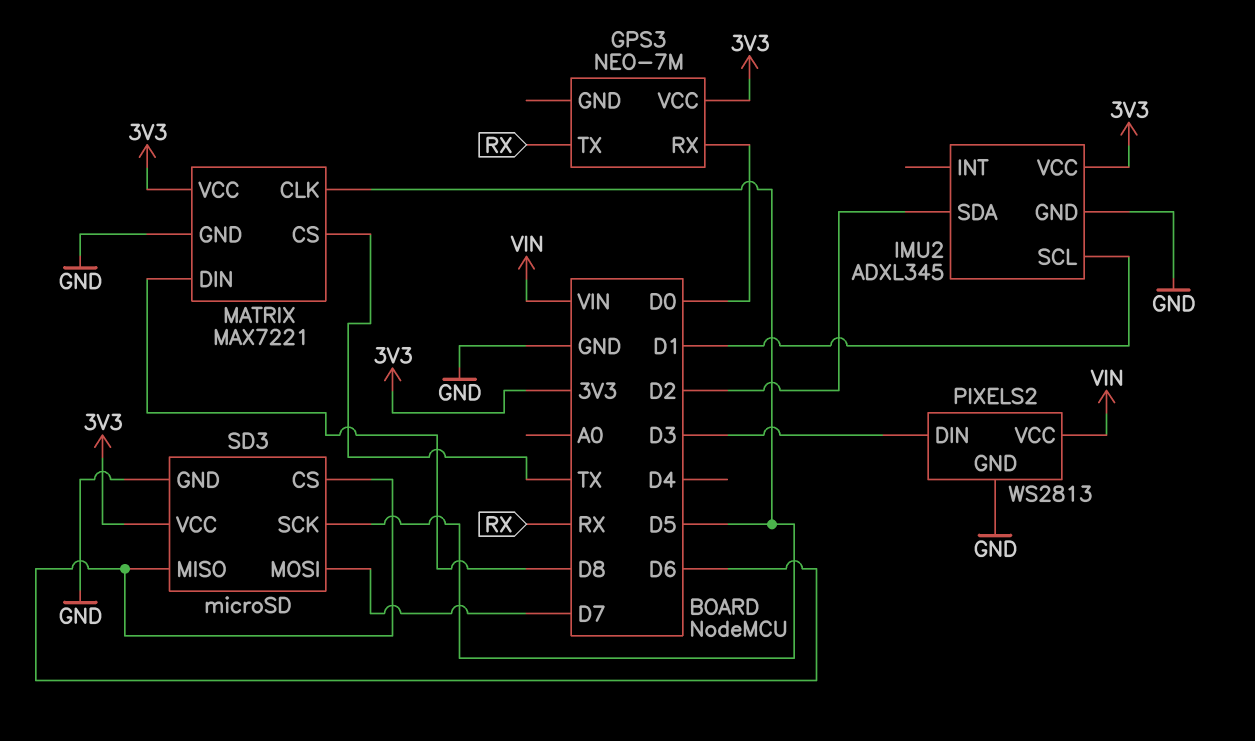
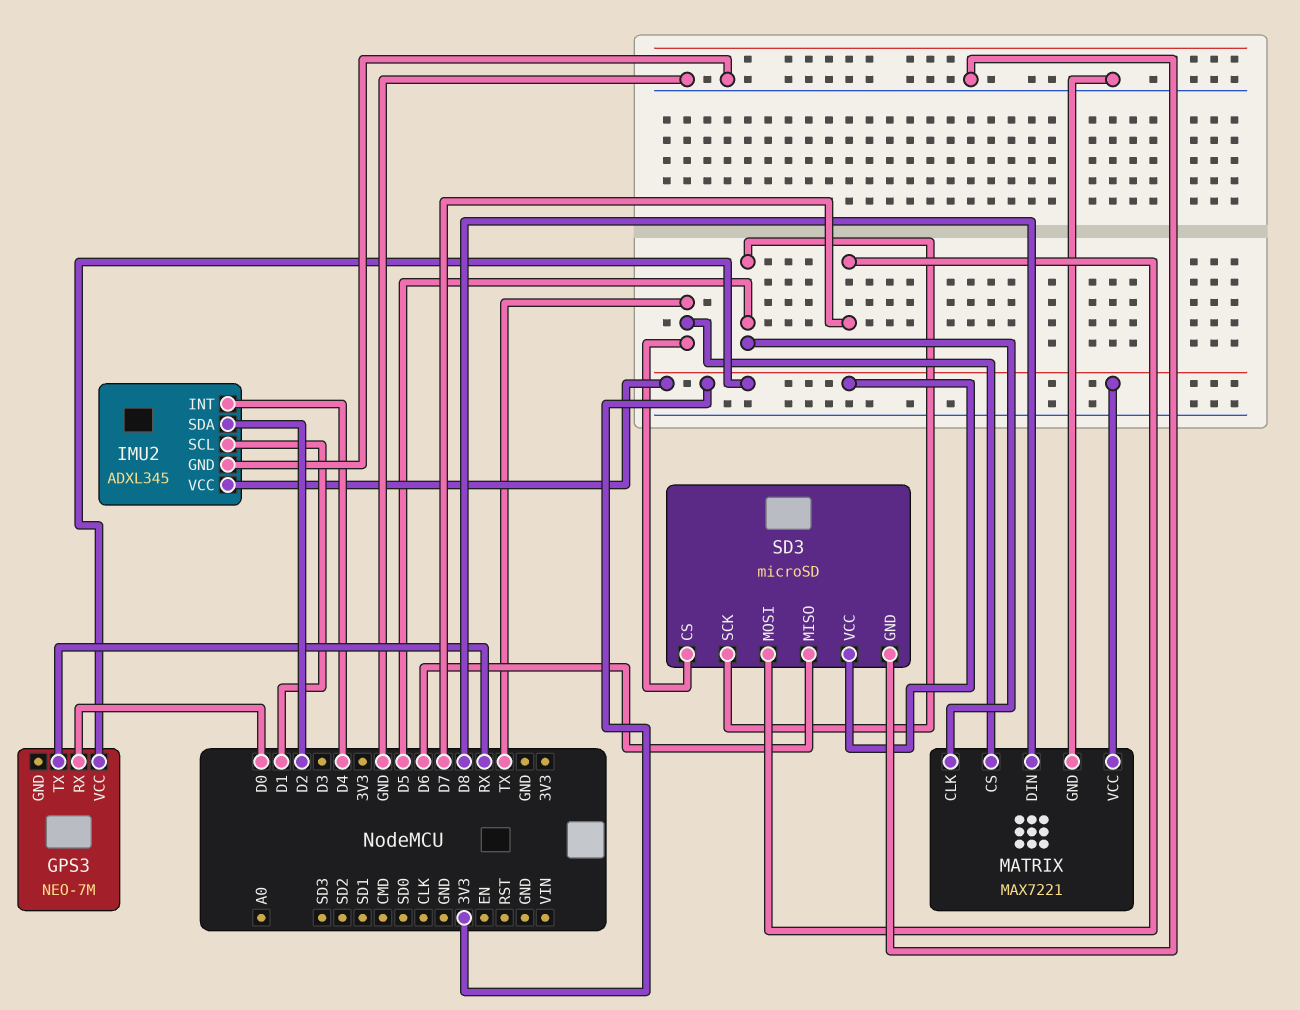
IMU2 pin INT: none -> D4
PIXELS2: WS2813 -> none
PIXELS2 pin DIN: D3 -> none
PIXELS2 pin GND: GND -> none
PIXELS2 pin VCC: VIN -> none
SD3 pin CS: D6 -> TX

